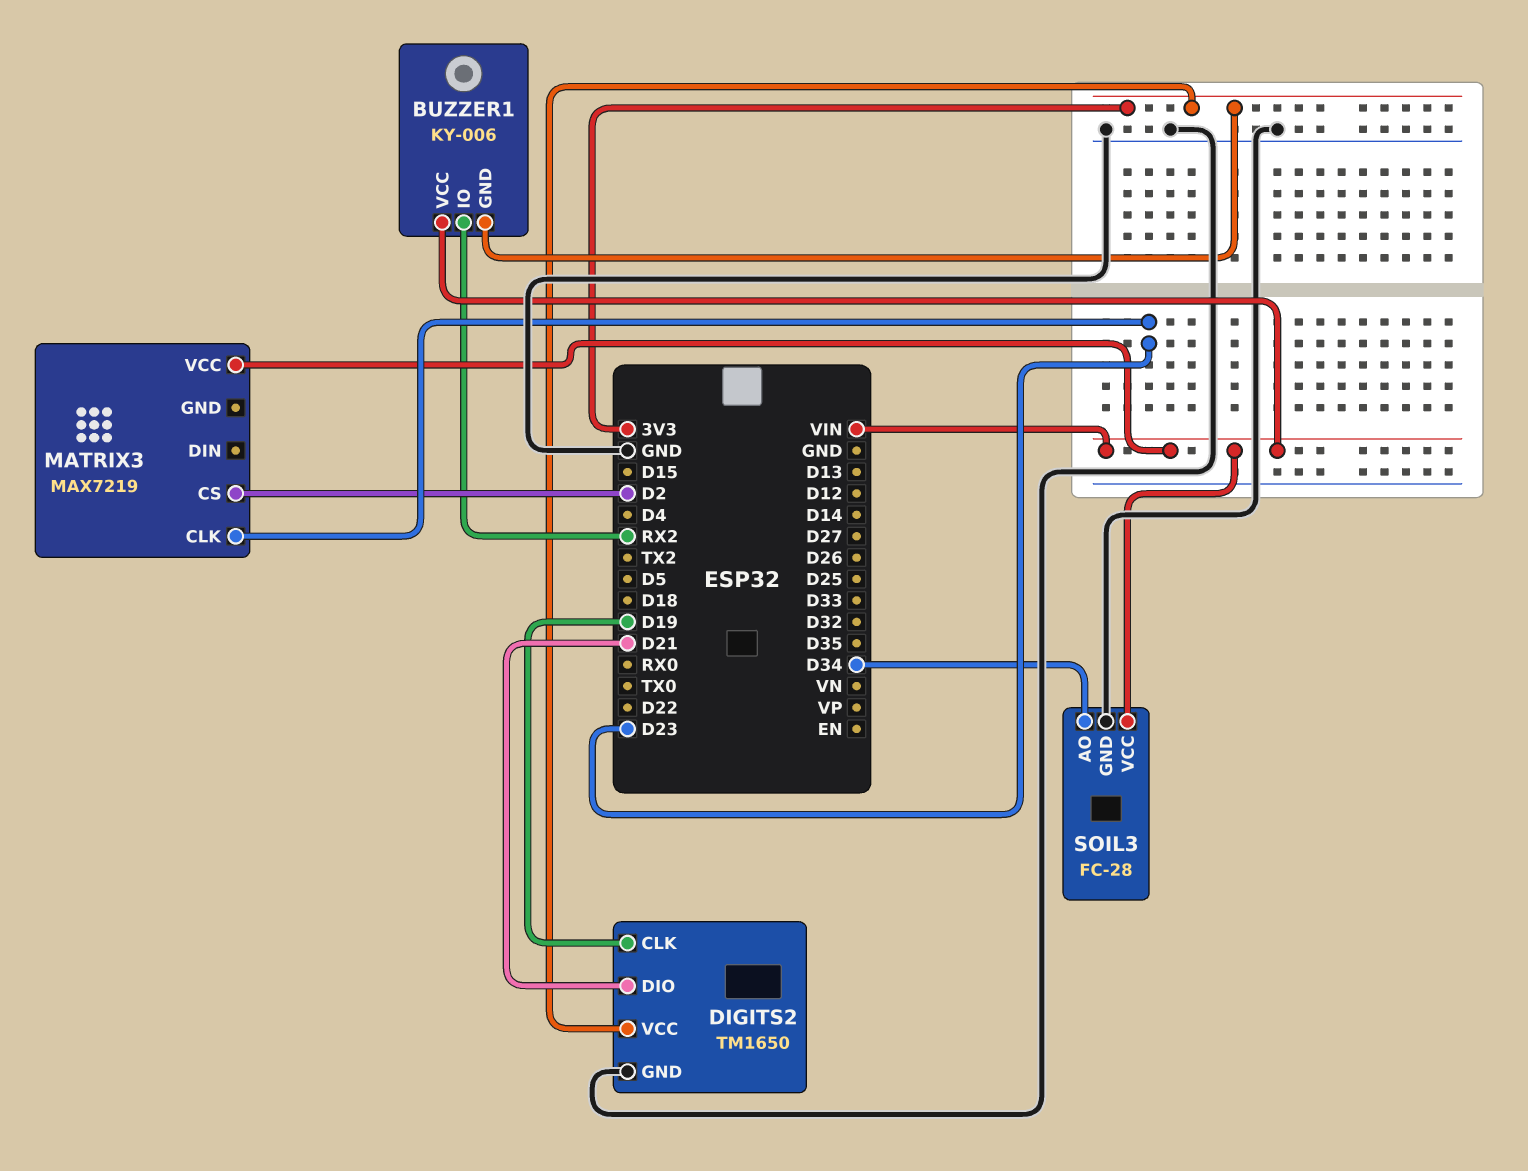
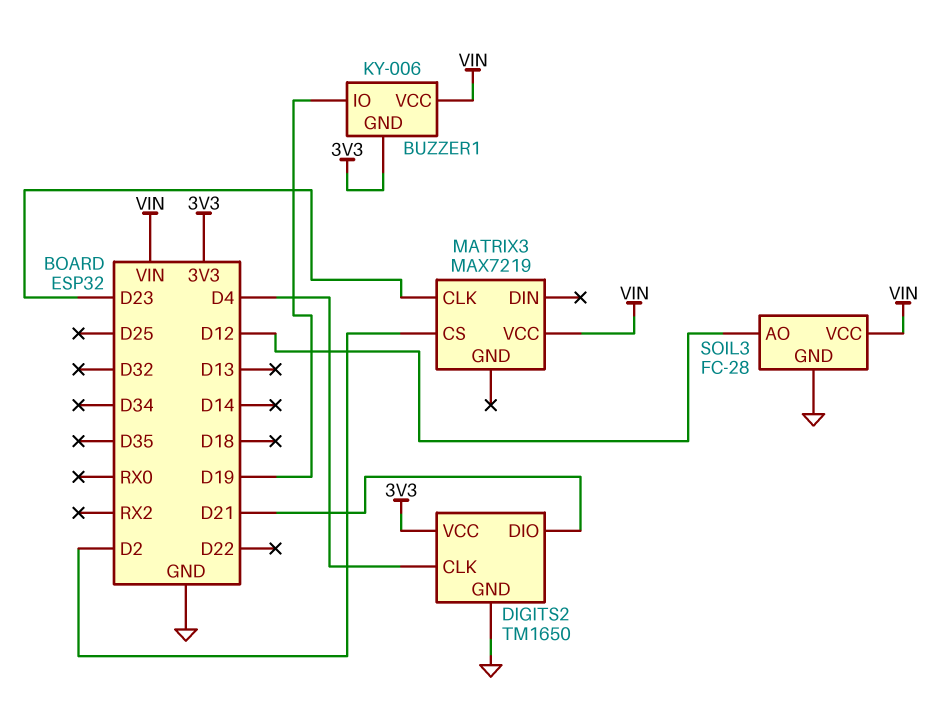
BUZZER1 pin IO: RX2 -> D19
DIGITS2 pin CLK: D19 -> D4
SOIL3 pin AO: D34 -> D12

